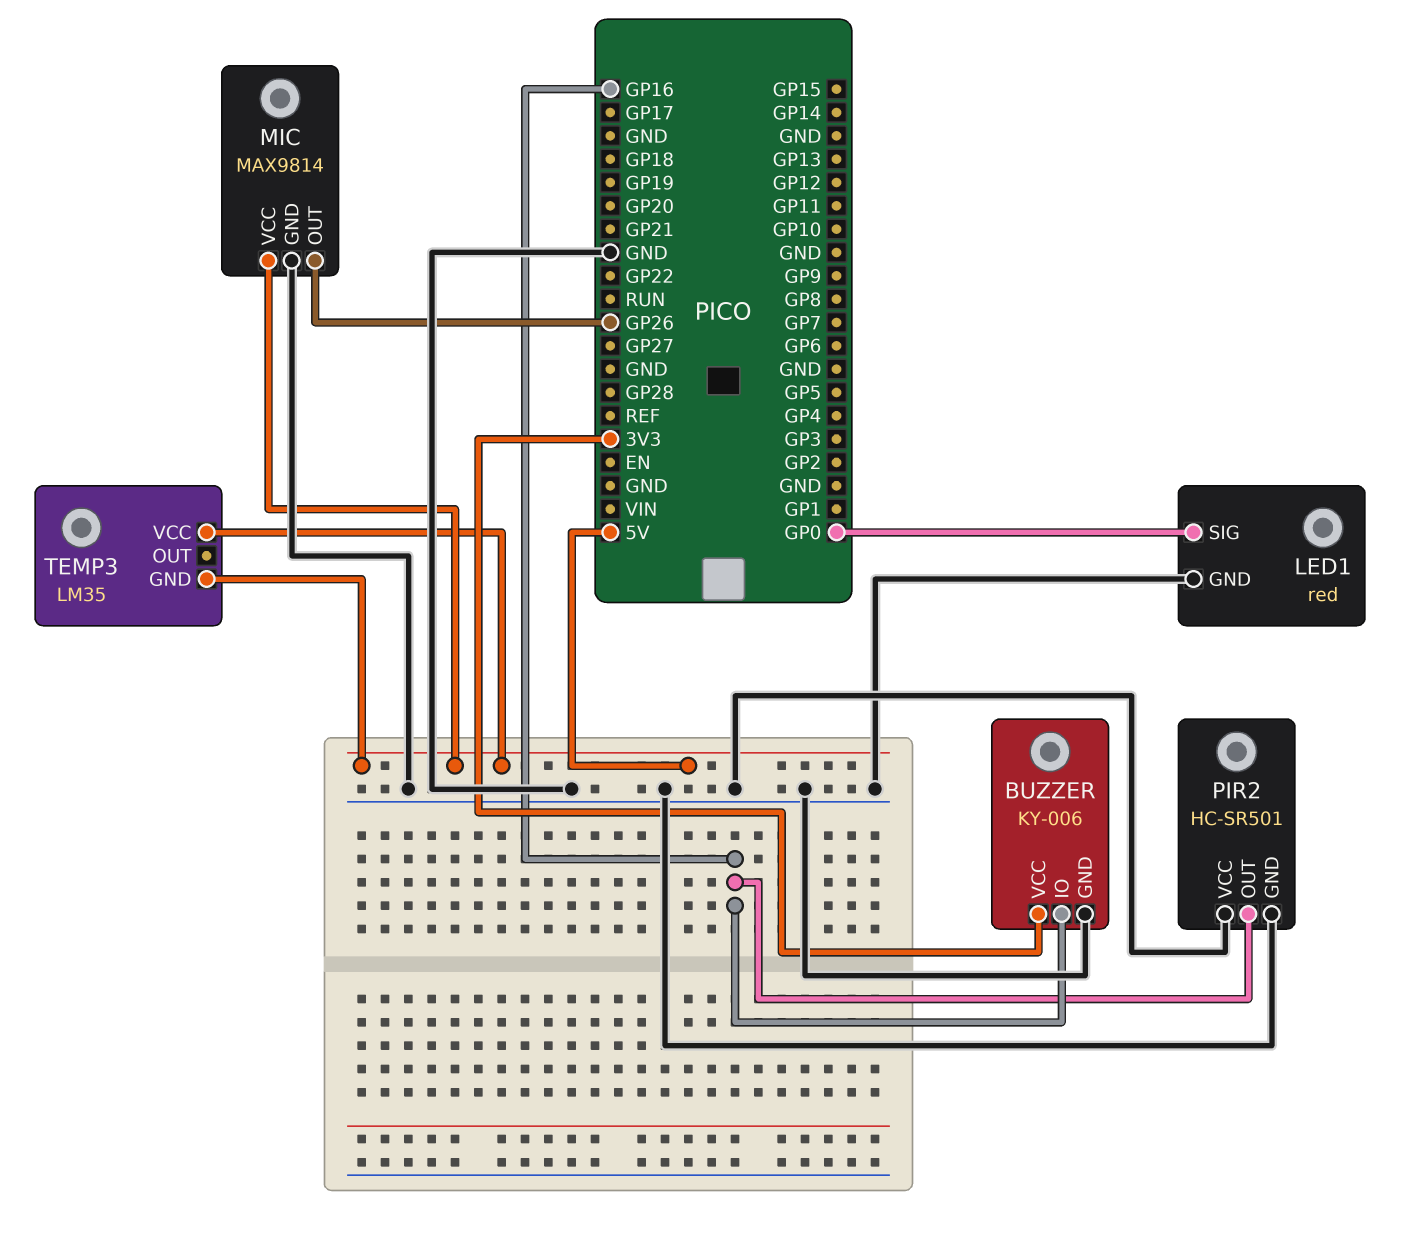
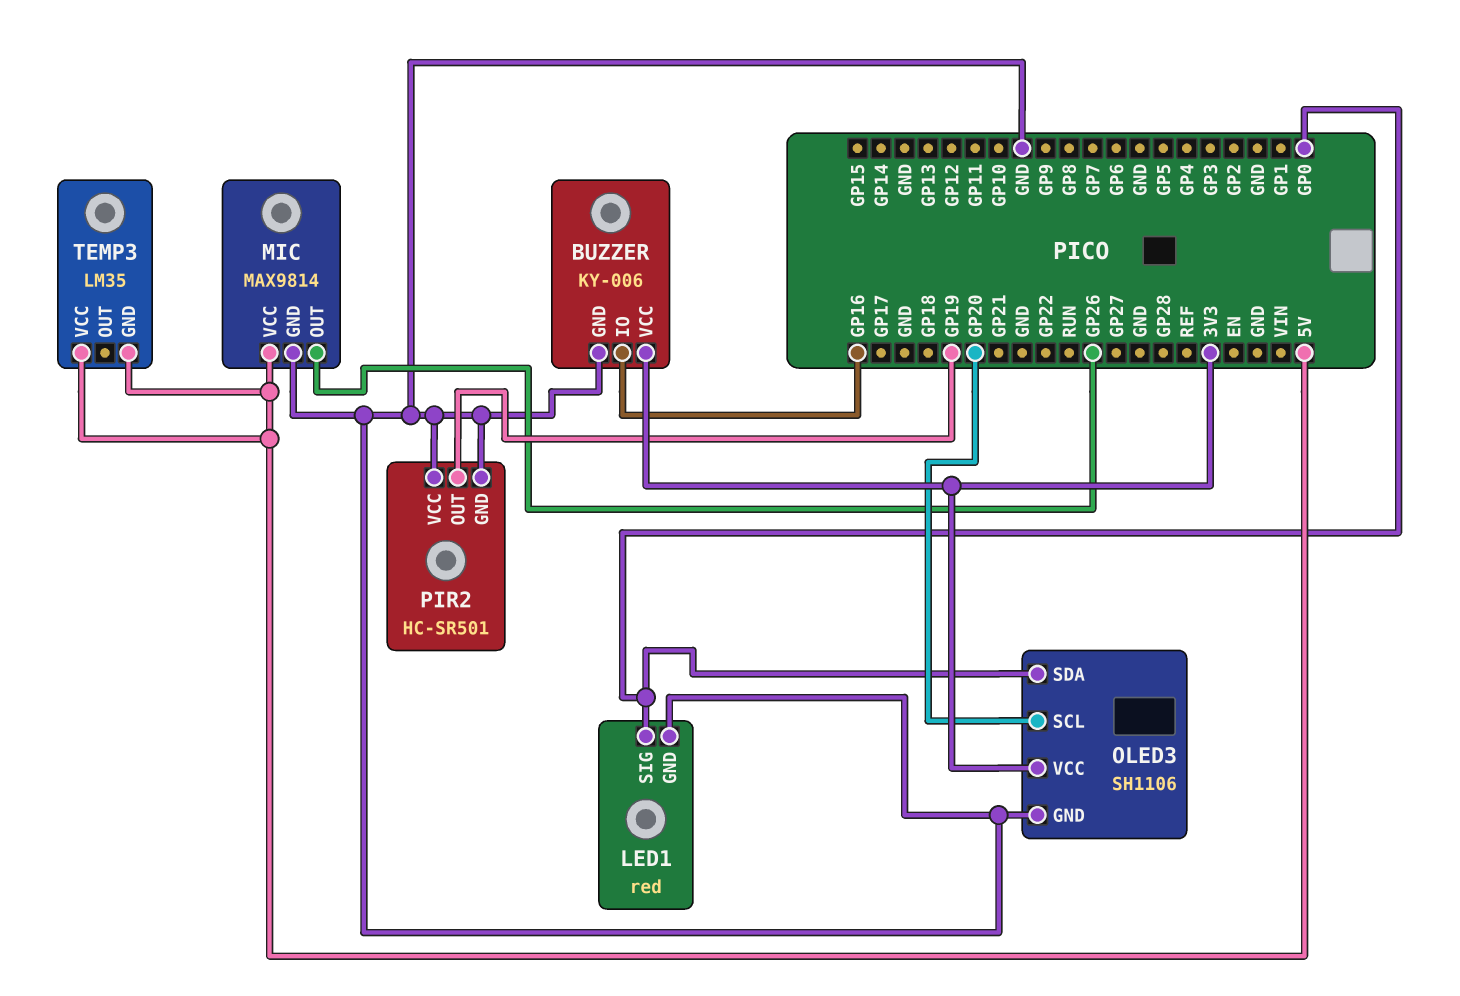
OLED3: none -> SH1106
OLED3 pin GND: none -> GND
OLED3 pin SCL: none -> GP20
OLED3 pin SDA: none -> GP0
OLED3 pin VCC: none -> 3V3
PIR2 pin OUT: GP16 -> GP19

